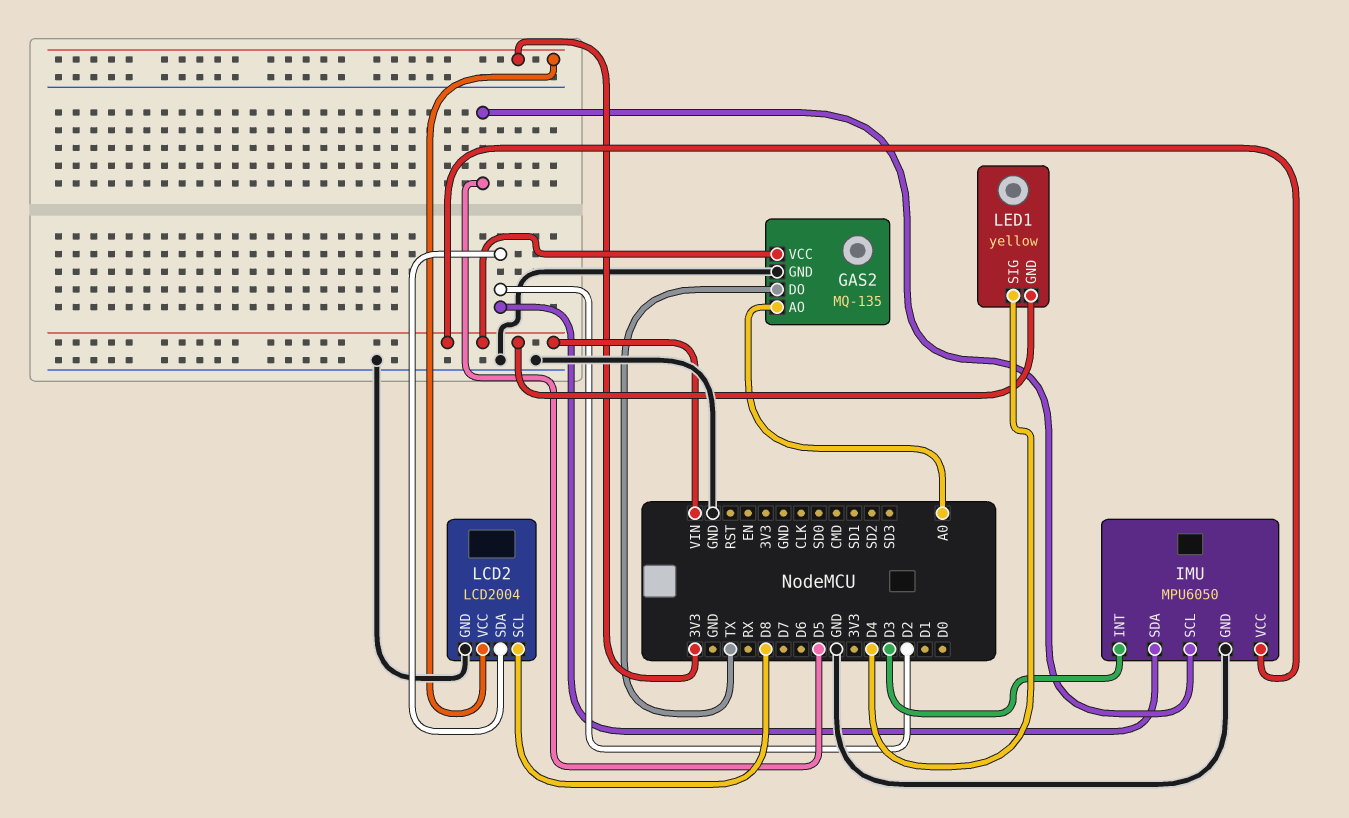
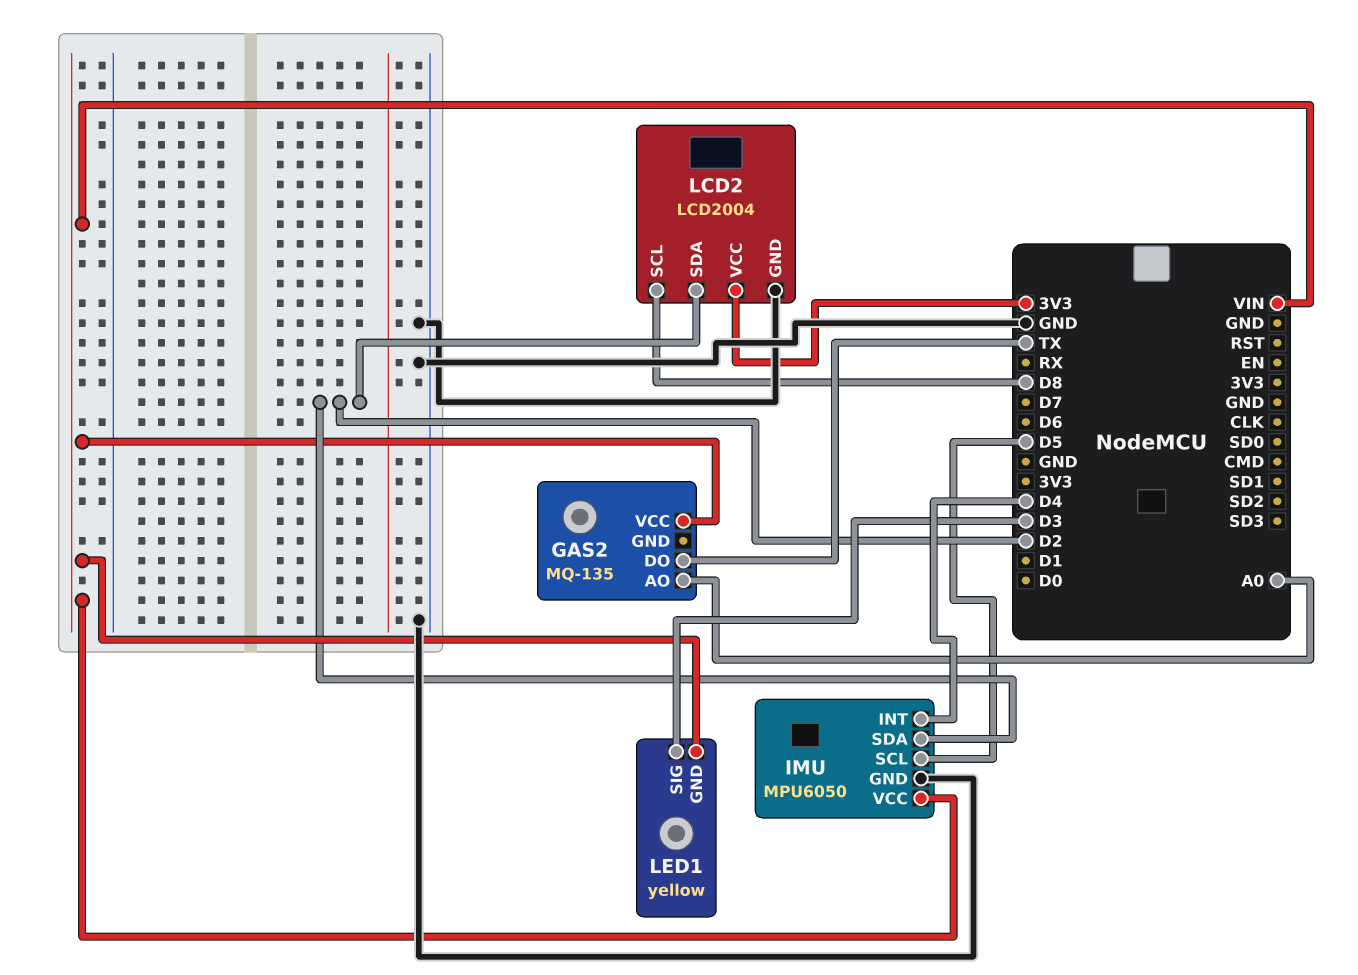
GAS2 pin GND: GND -> none
IMU pin INT: D3 -> D4
LED1 pin SIG: D4 -> D3

